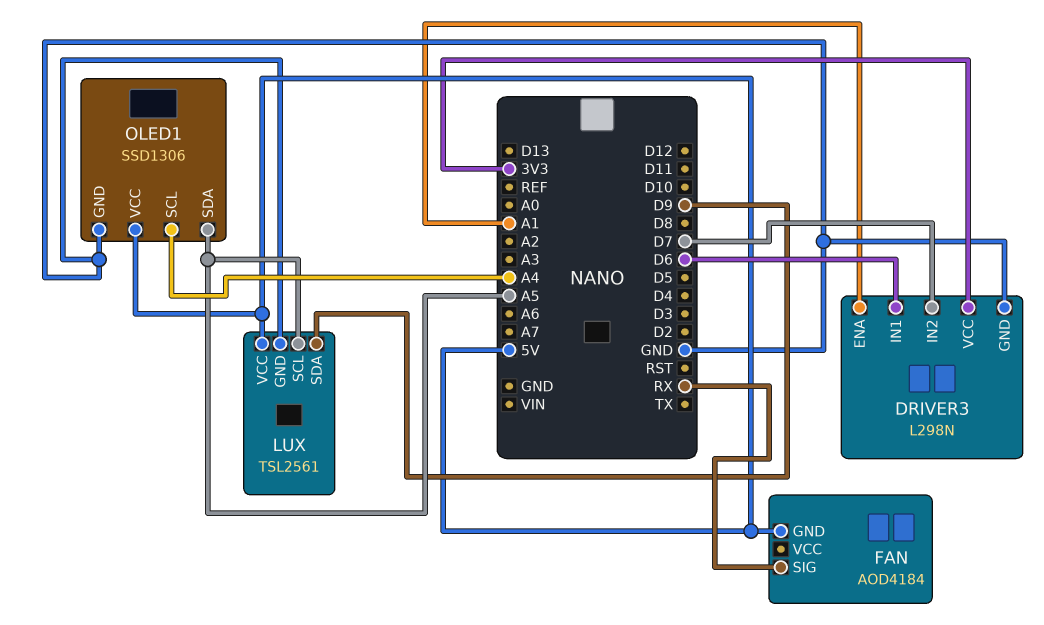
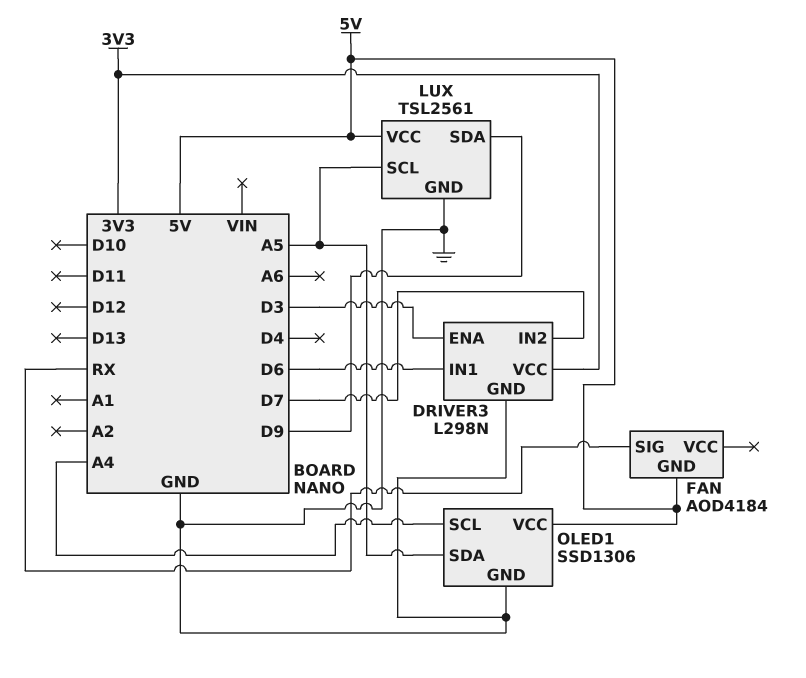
DRIVER3 pin ENA: A1 -> D3

